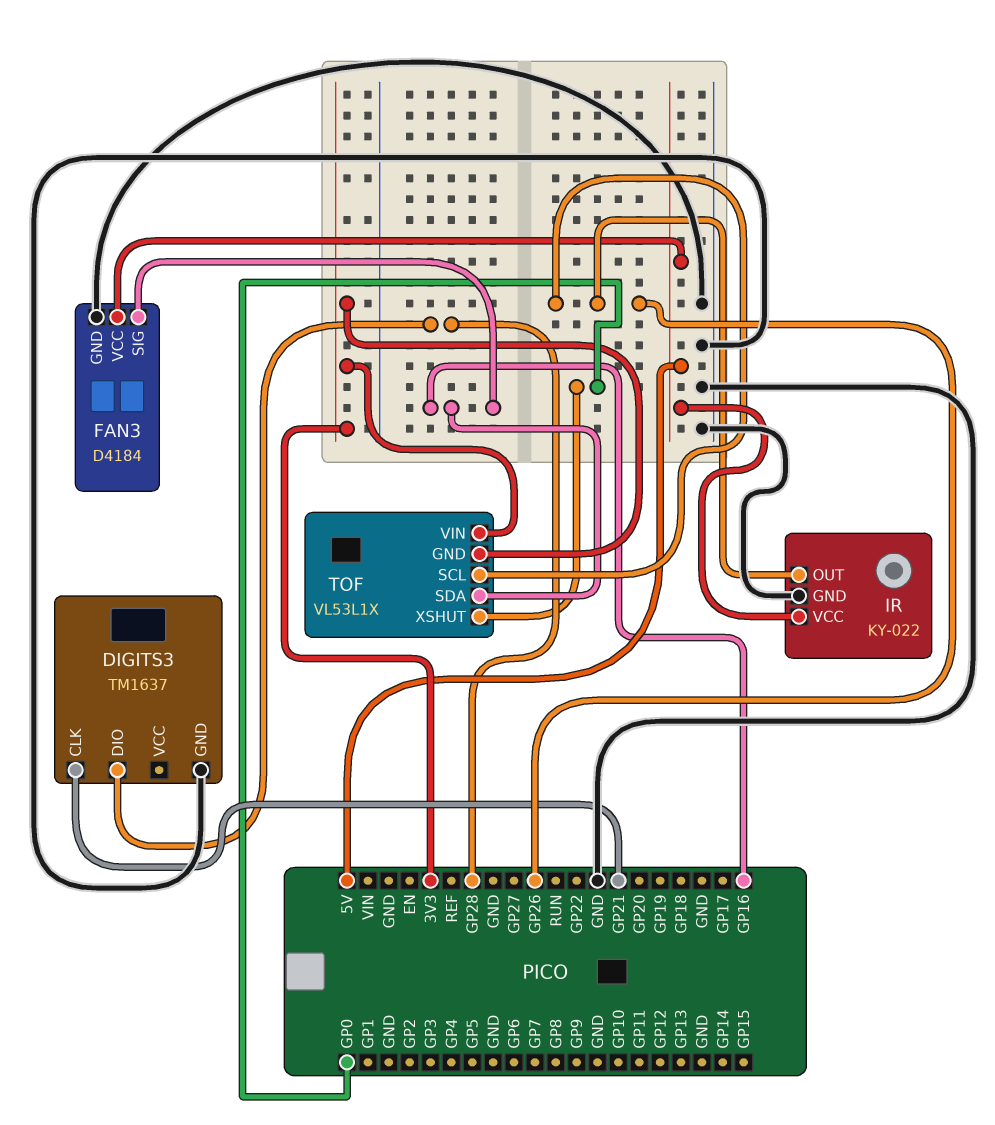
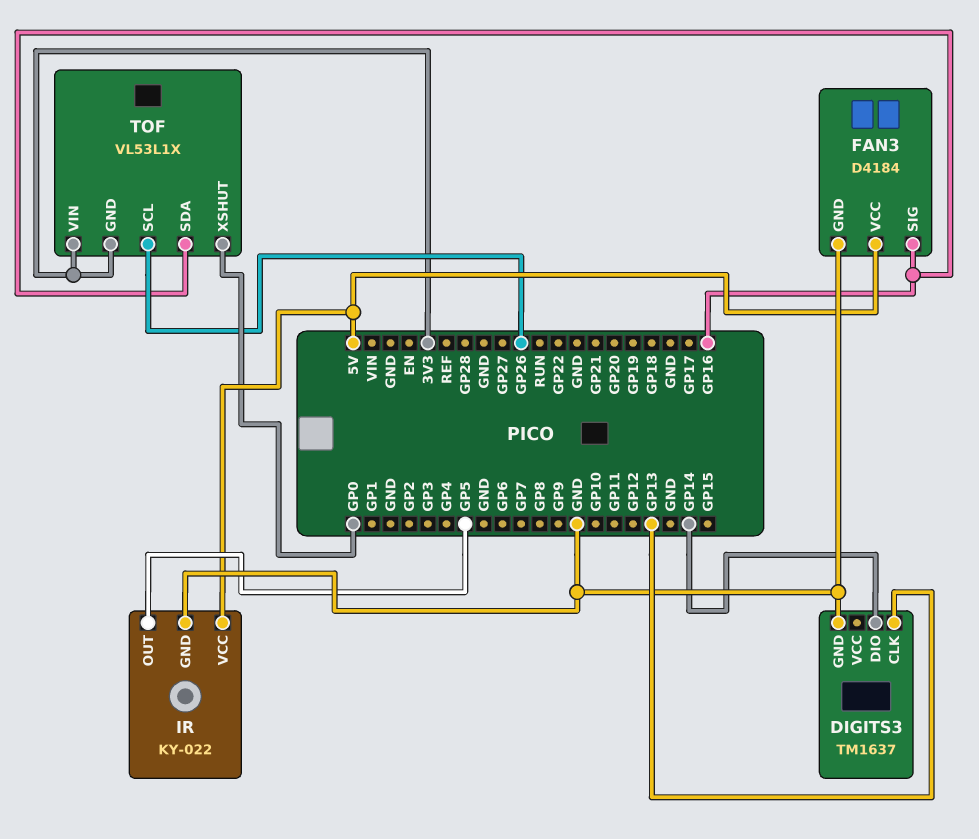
DIGITS3 pin CLK: GP21 -> GP13
DIGITS3 pin DIO: GP28 -> GP14
IR pin OUT: GP26 -> GP5

